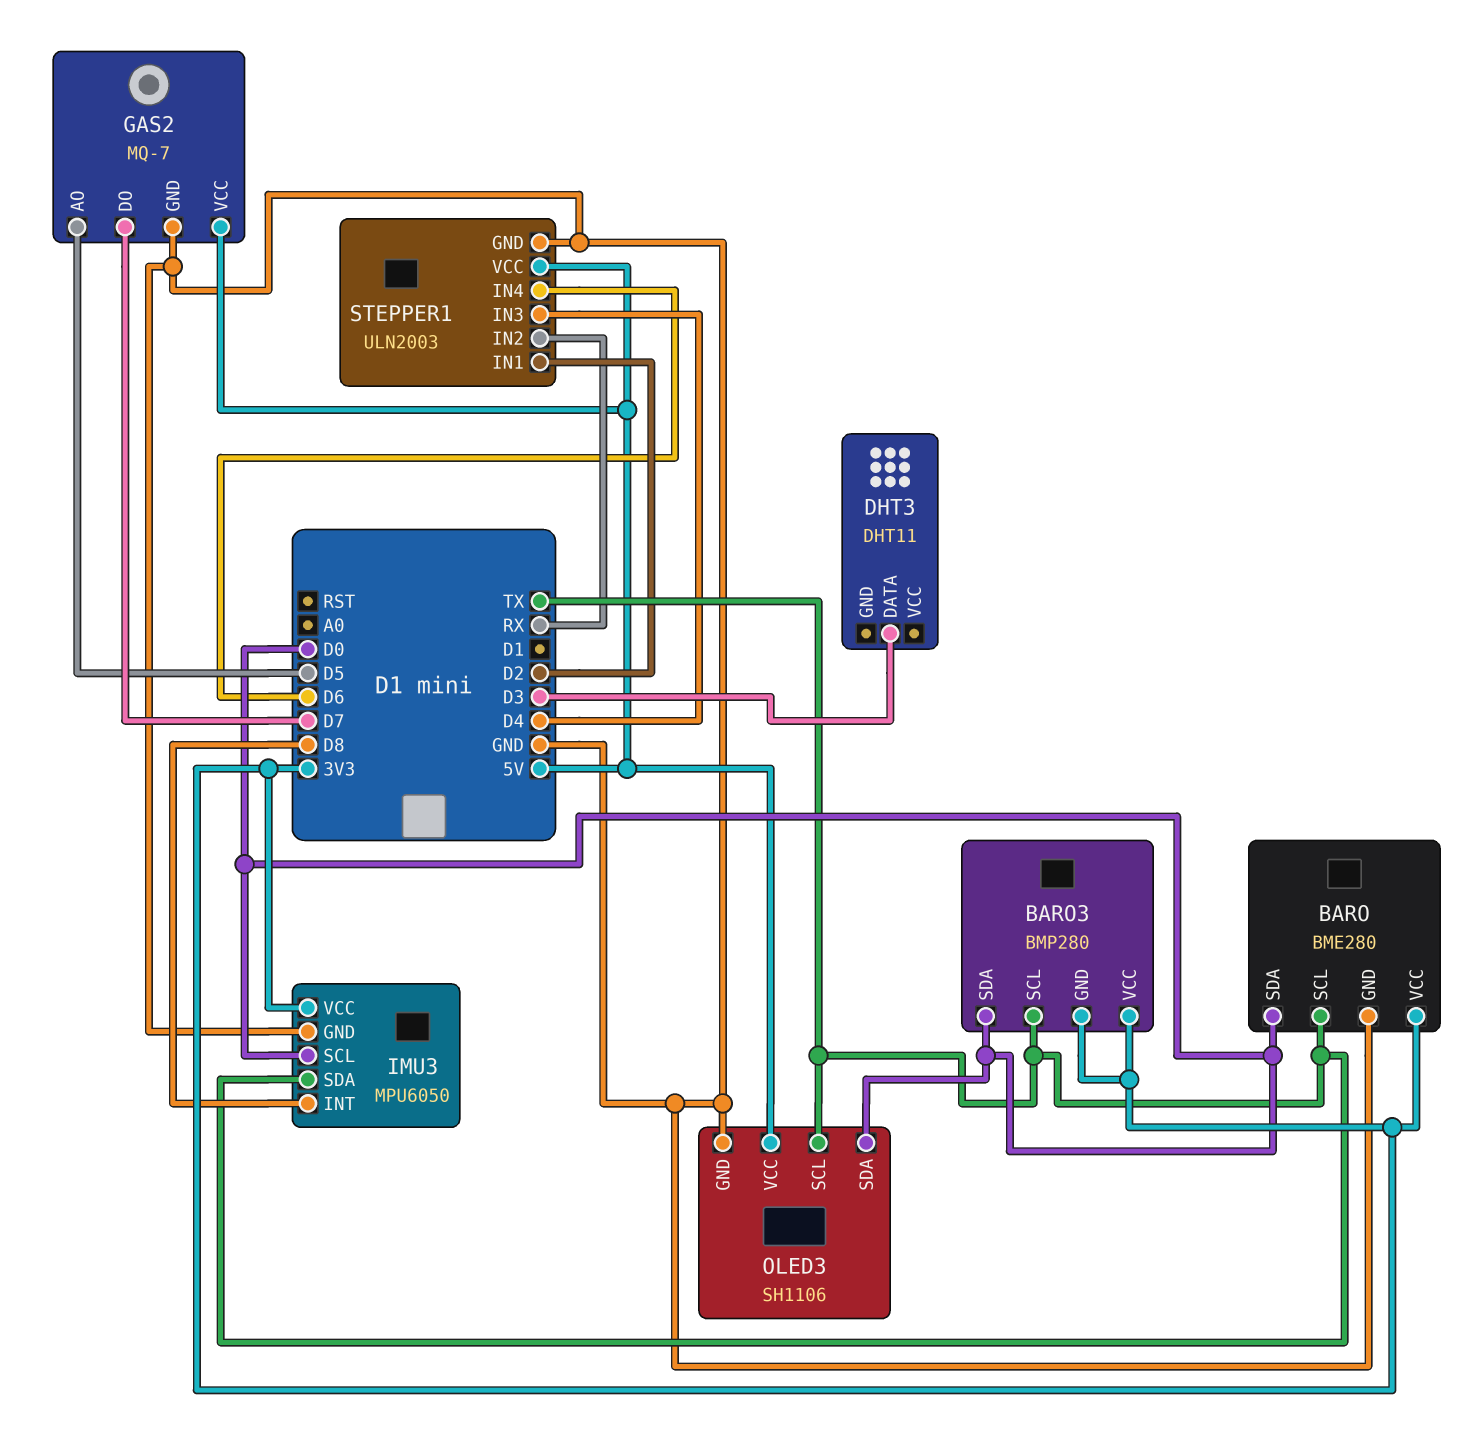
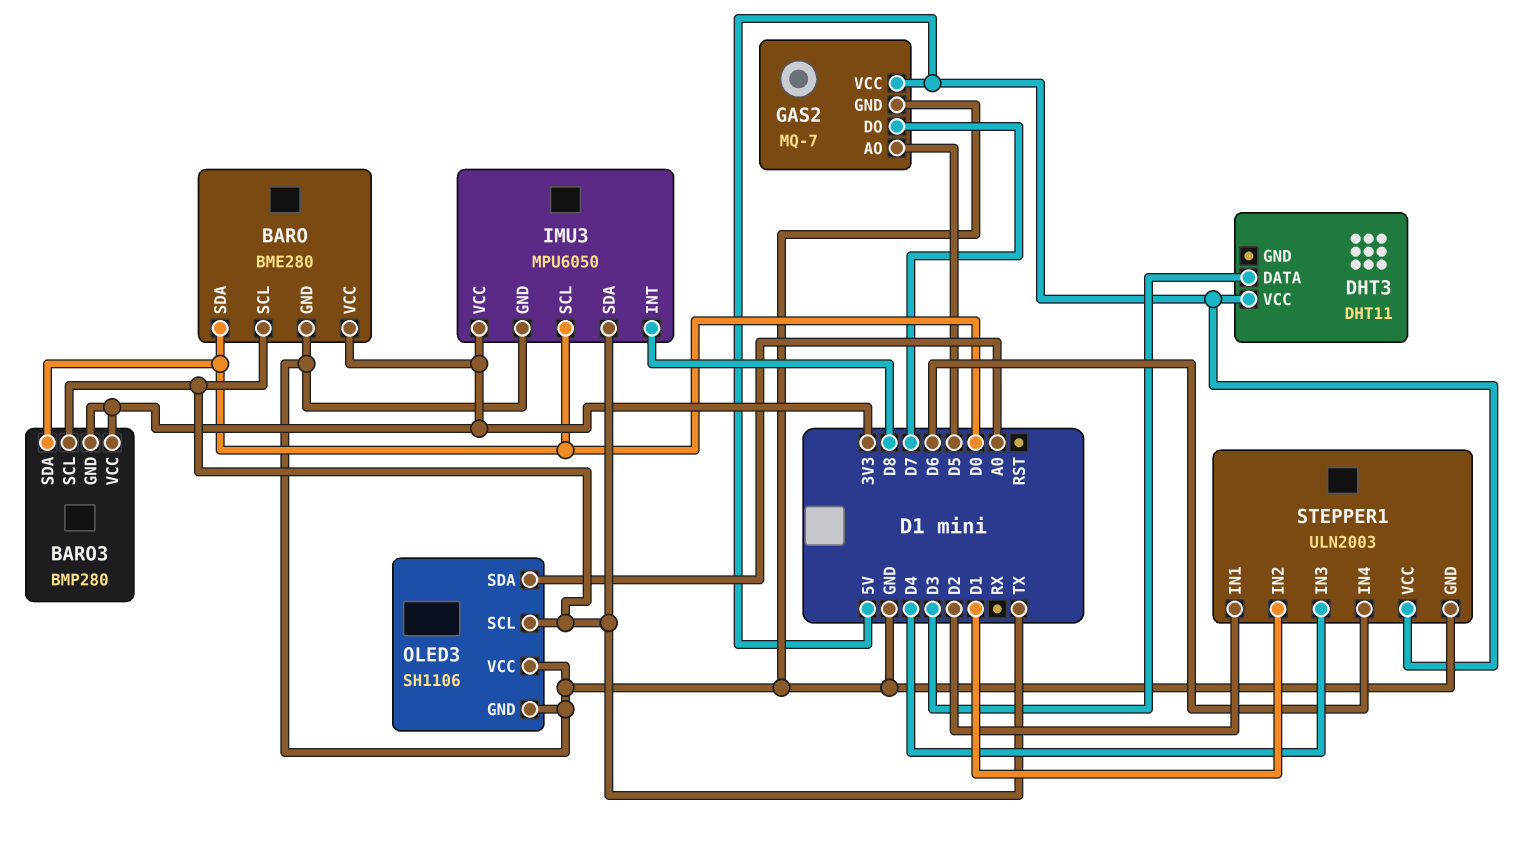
DHT3 pin VCC: none -> 5V
OLED3 pin SDA: D0 -> A0
OLED3 pin VCC: 5V -> GND
STEPPER1 pin IN2: RX -> D1

